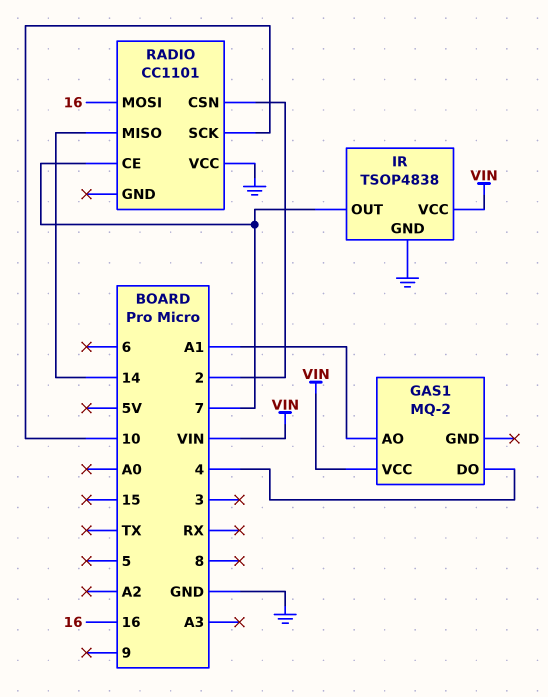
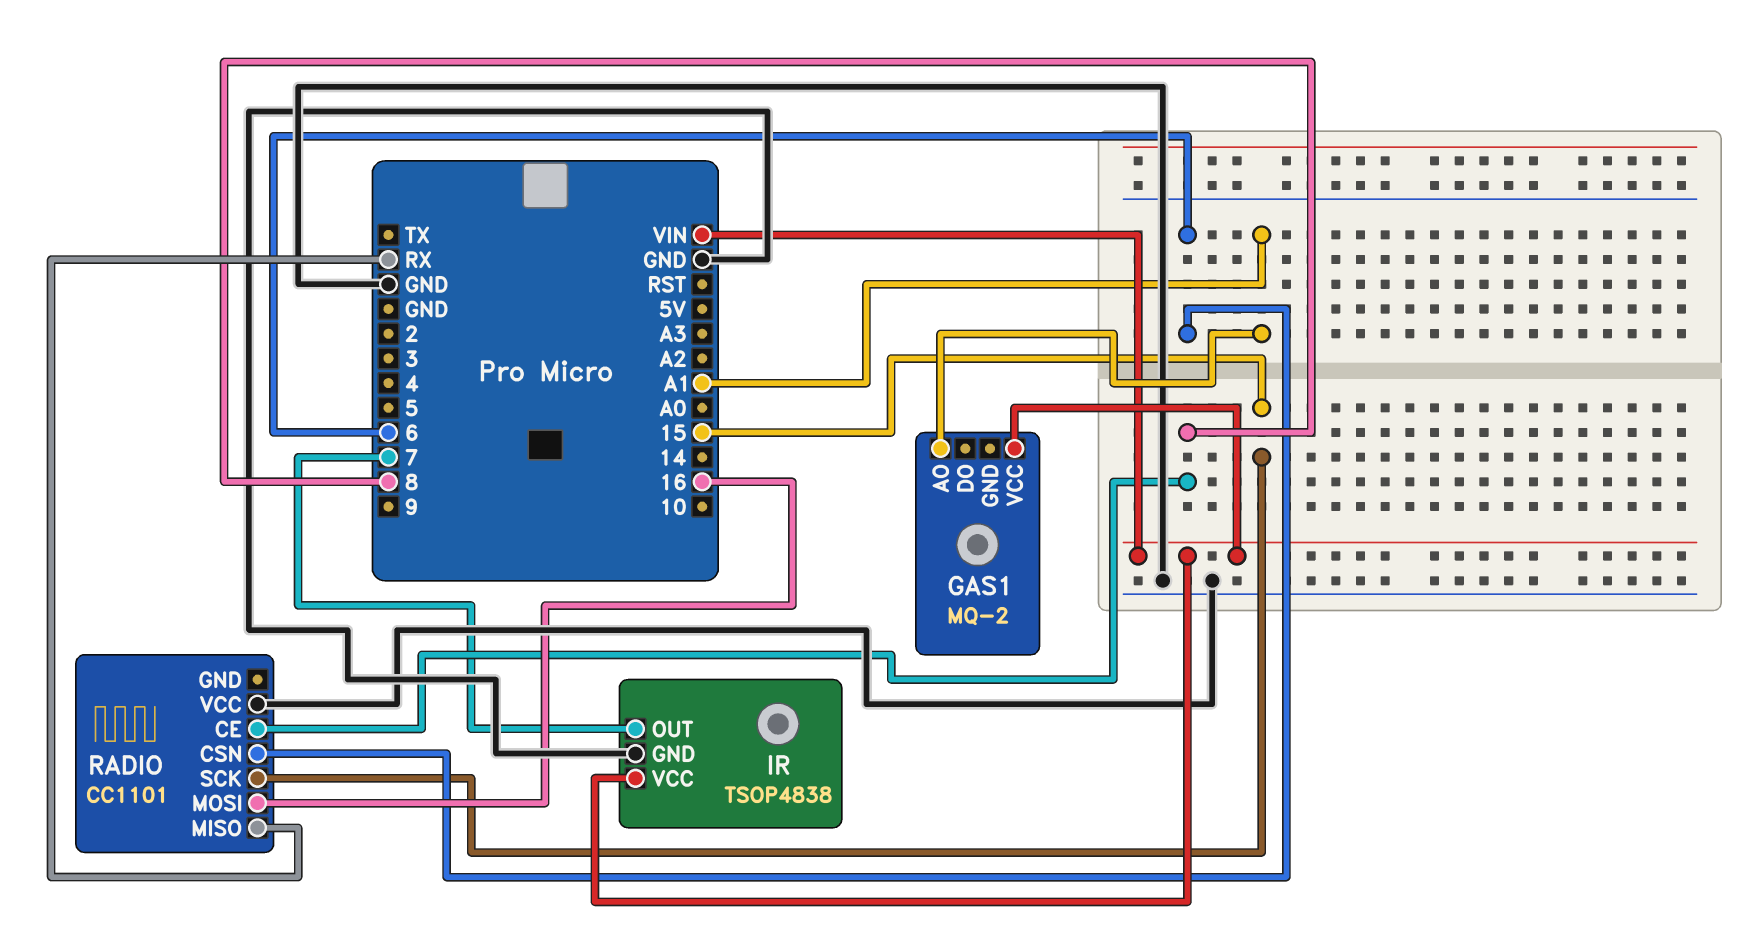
GAS1 pin DO: 4 -> none
RADIO pin CE: 7 -> 8
RADIO pin CSN: 2 -> 6
RADIO pin MISO: 14 -> RX
RADIO pin SCK: 10 -> 15

